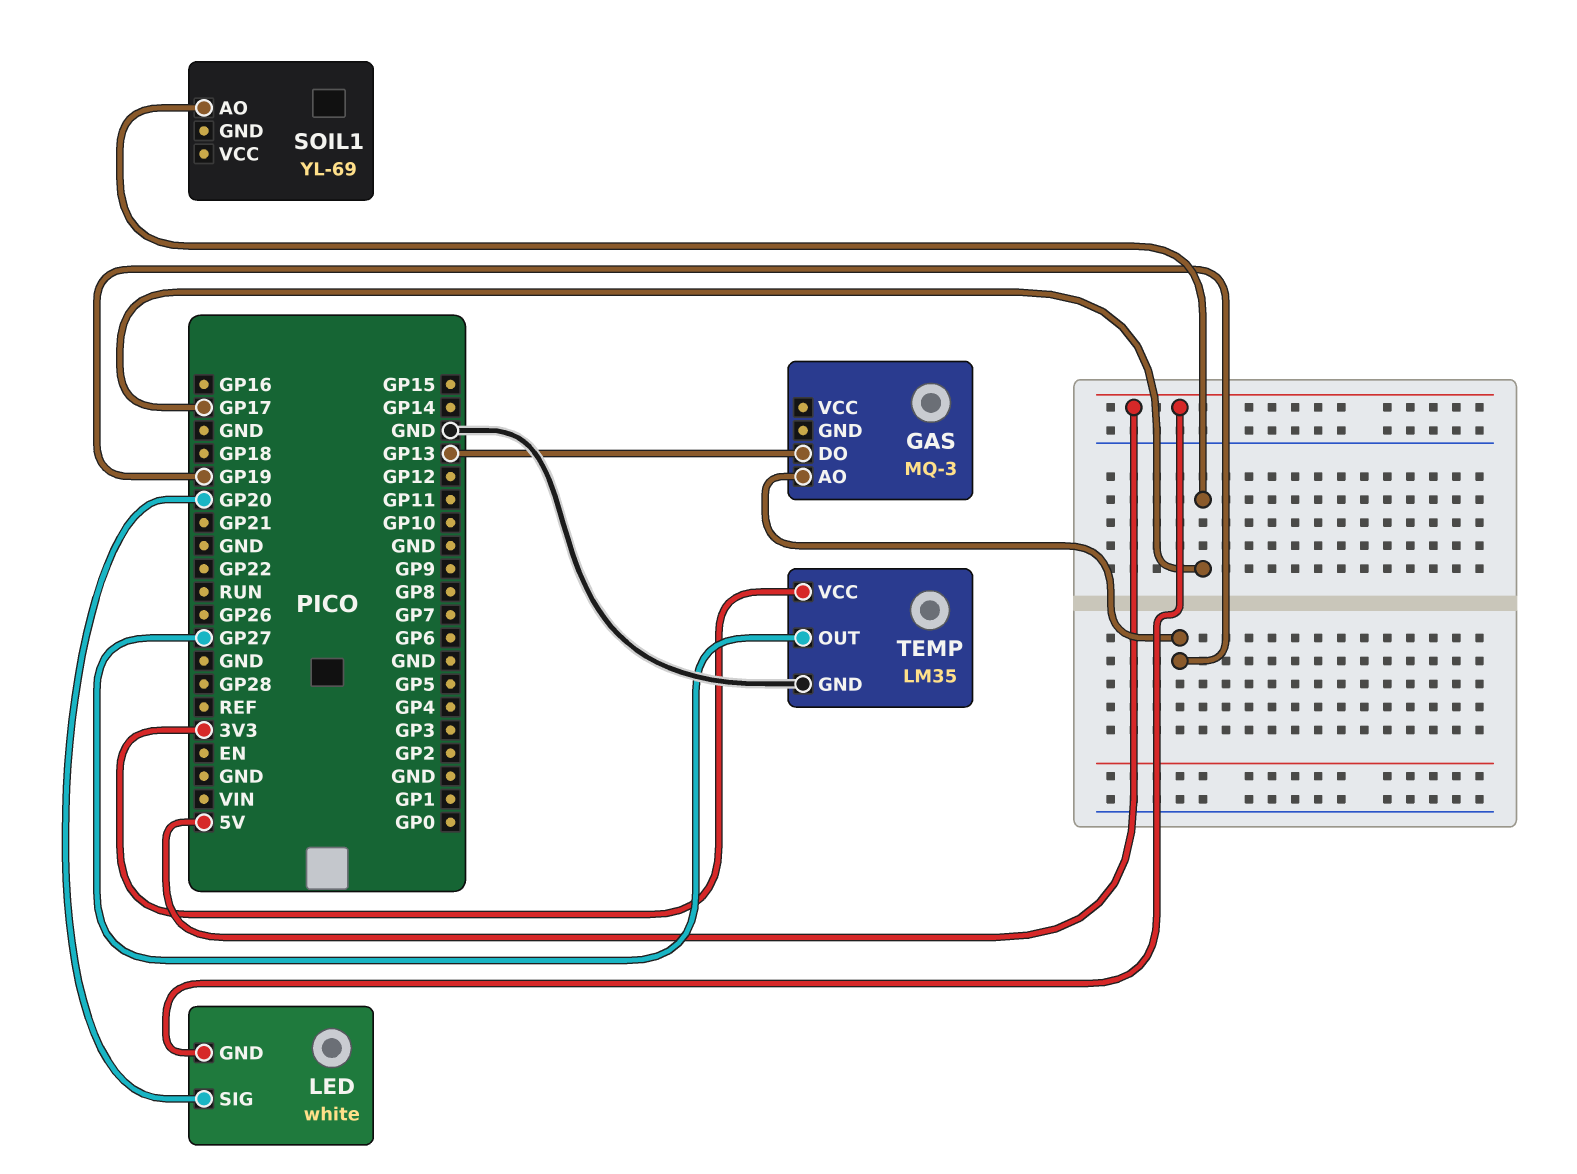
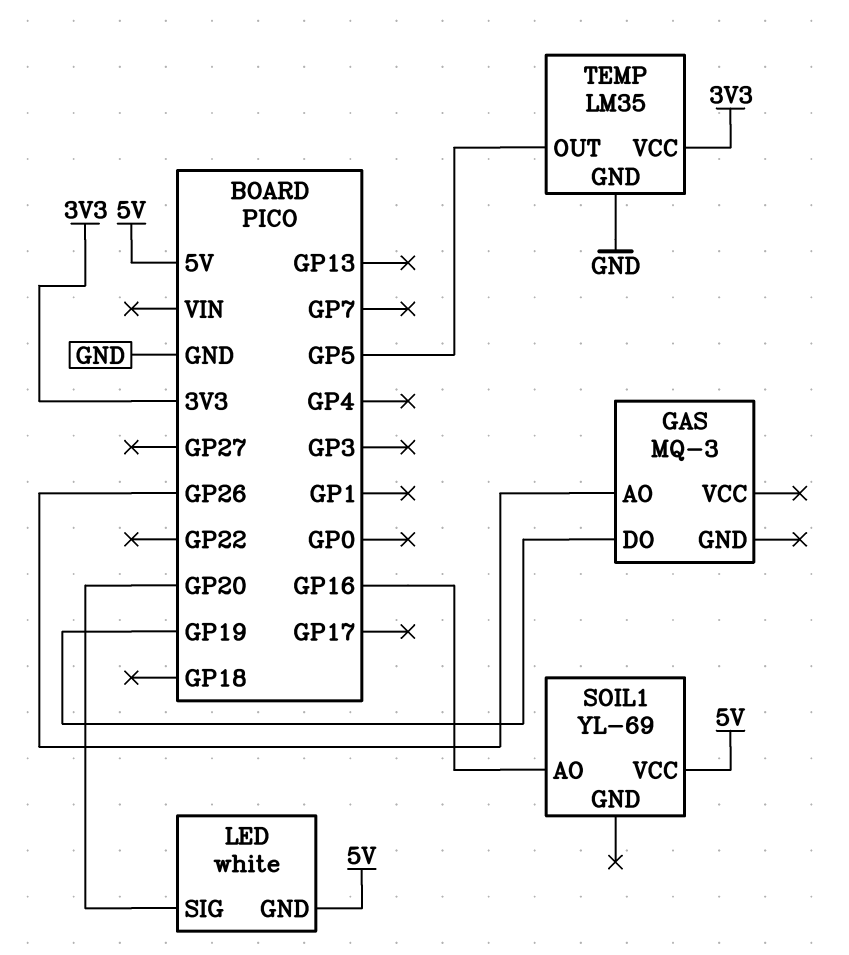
GAS pin AO: GP19 -> GP26
GAS pin DO: GP13 -> GP19
SOIL1 pin AO: GP17 -> GP16
SOIL1 pin VCC: none -> 5V
TEMP pin OUT: GP27 -> GP5

